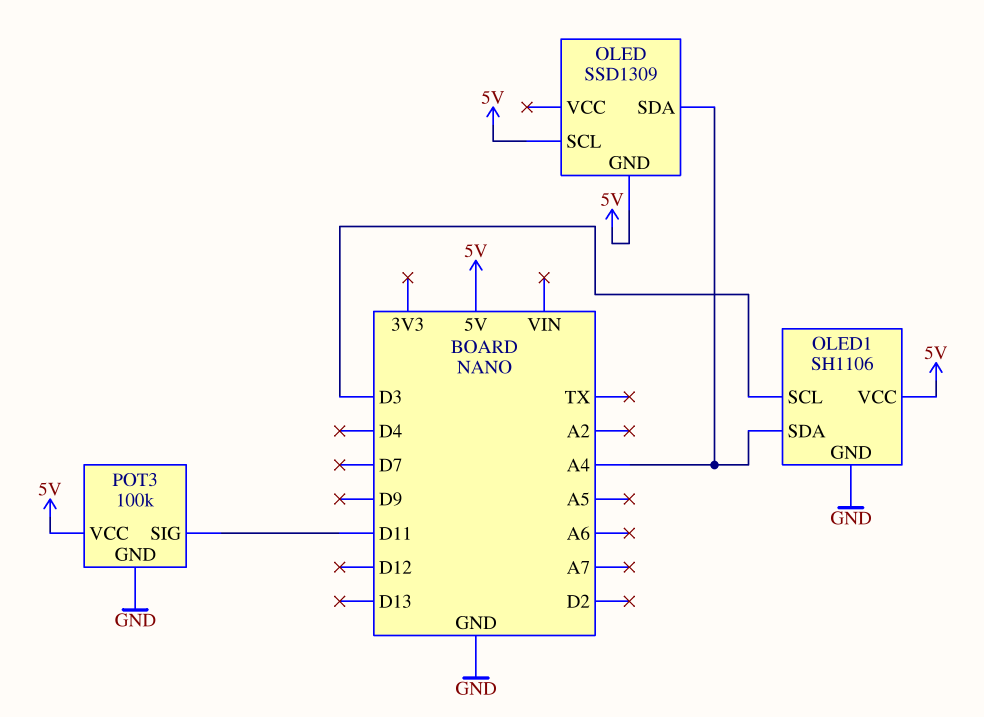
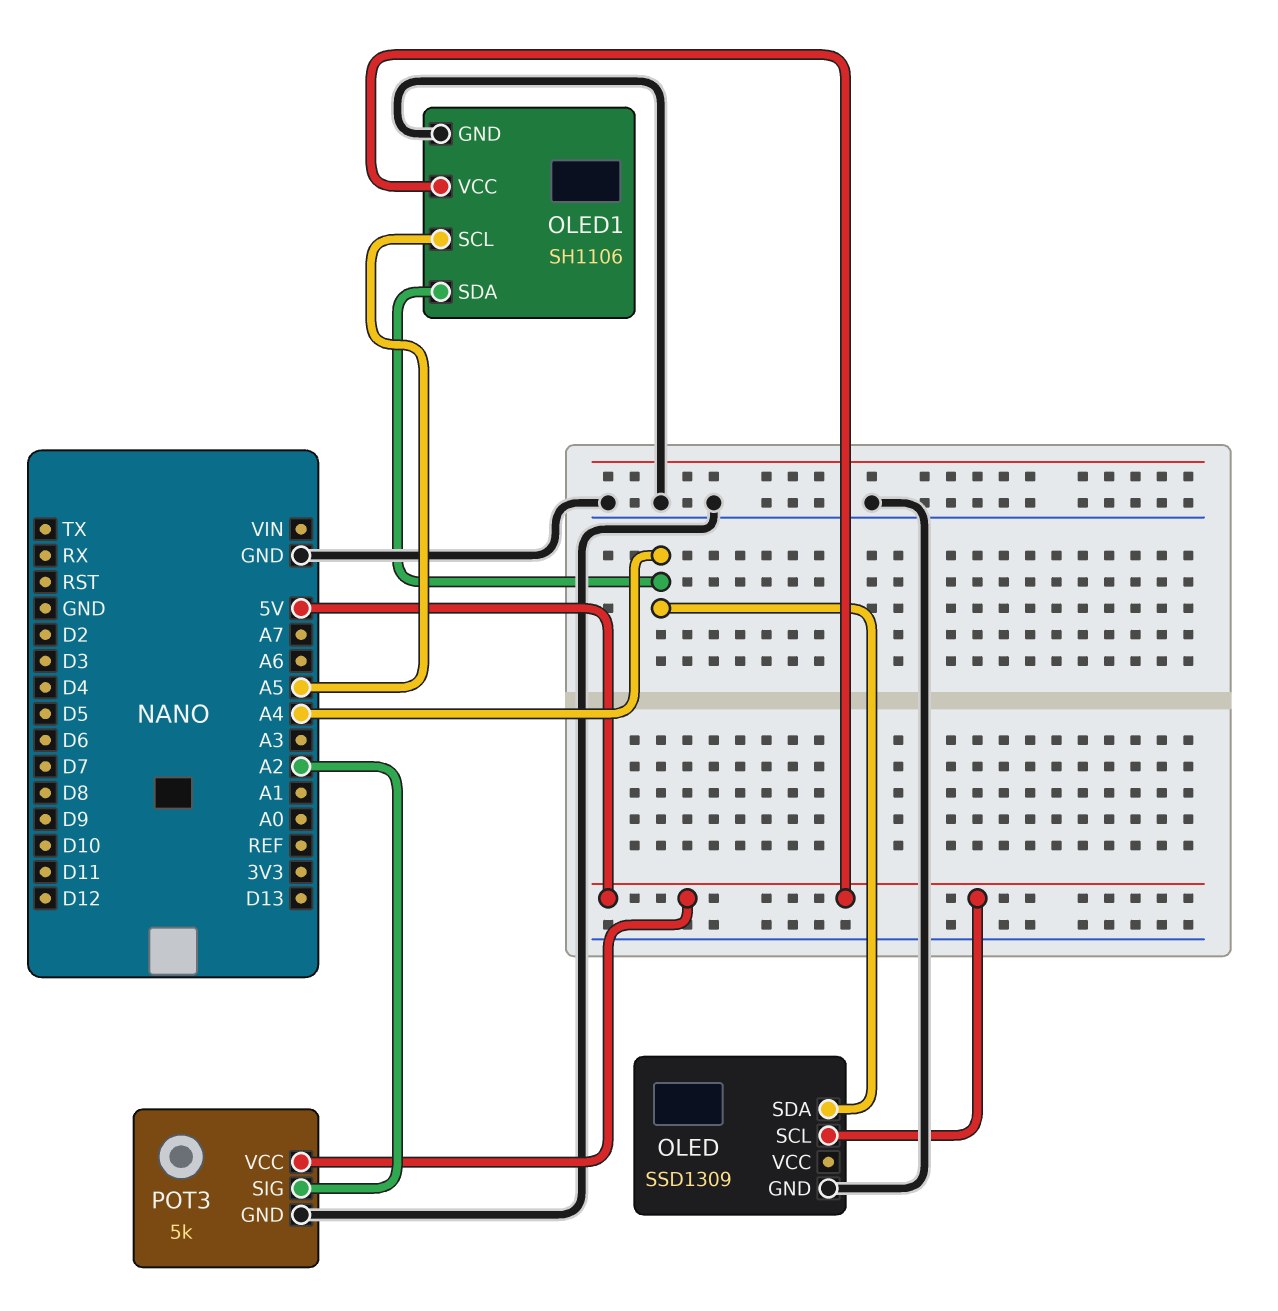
OLED pin GND: 5V -> GND
OLED1 pin SCL: D3 -> A5
POT3: 100k -> 5k
POT3 pin SIG: D11 -> A2

